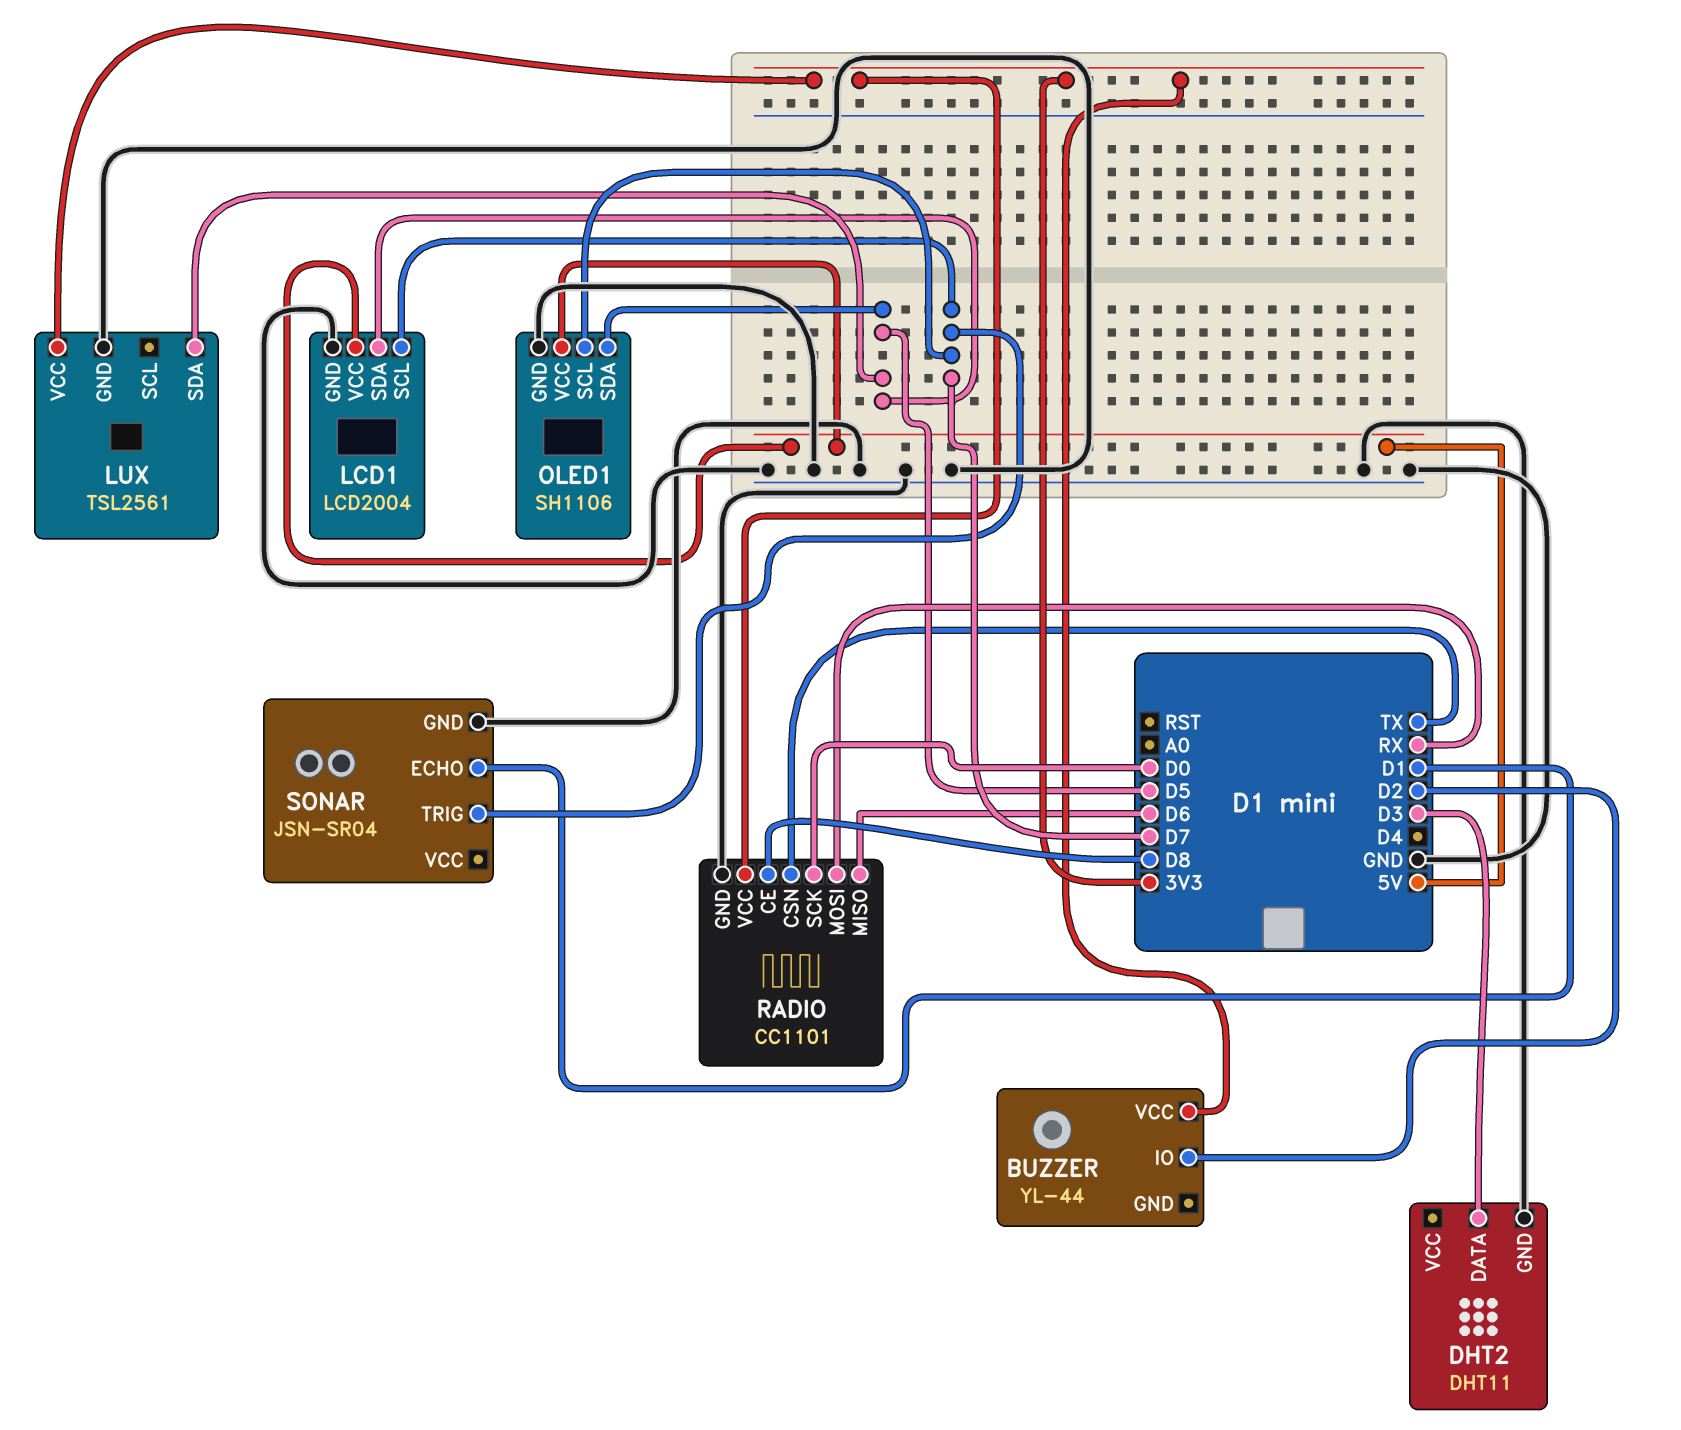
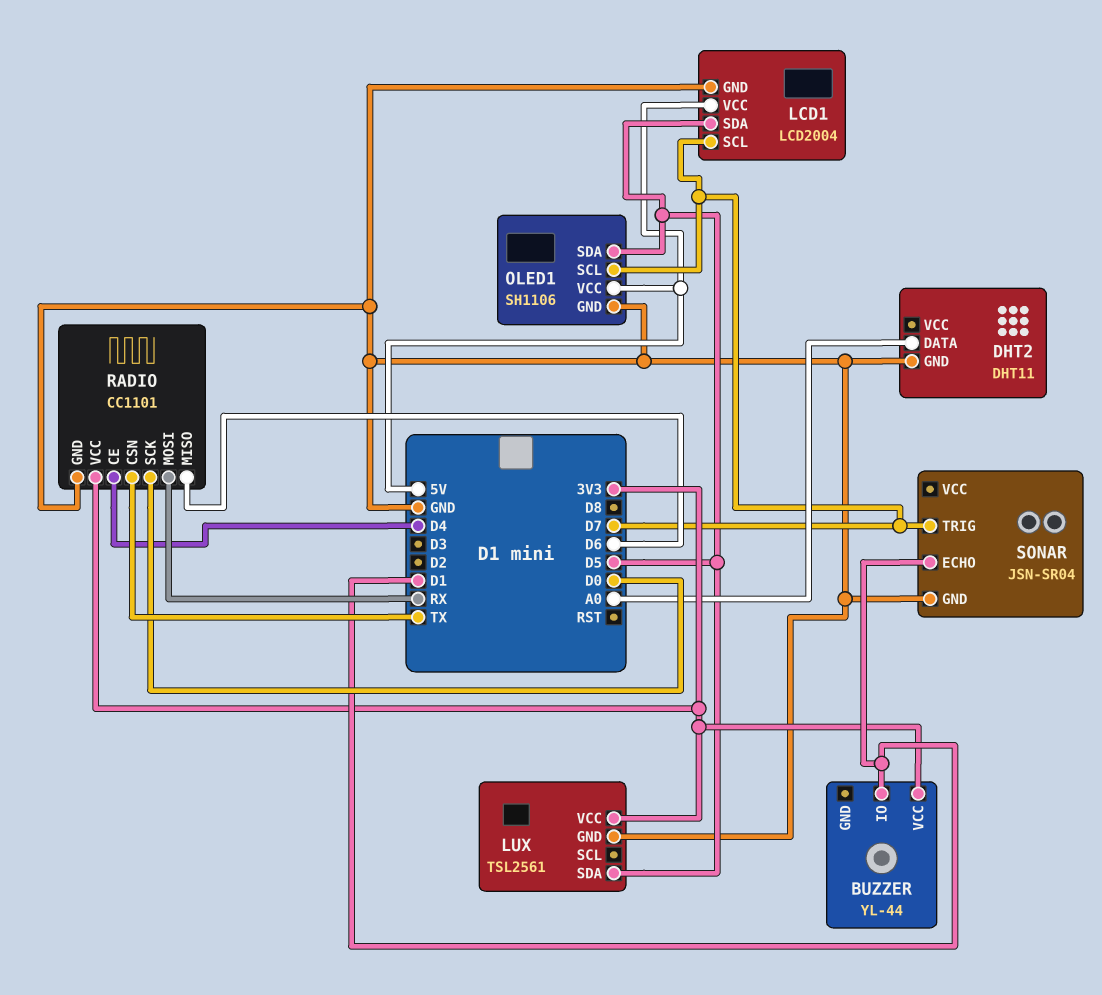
BUZZER pin IO: D2 -> D1
DHT2 pin DATA: D3 -> A0
RADIO pin CE: D8 -> D4

